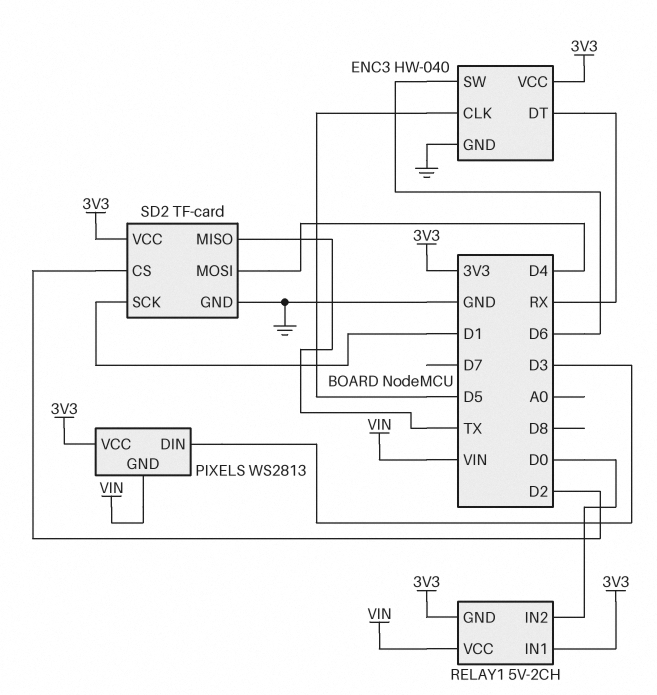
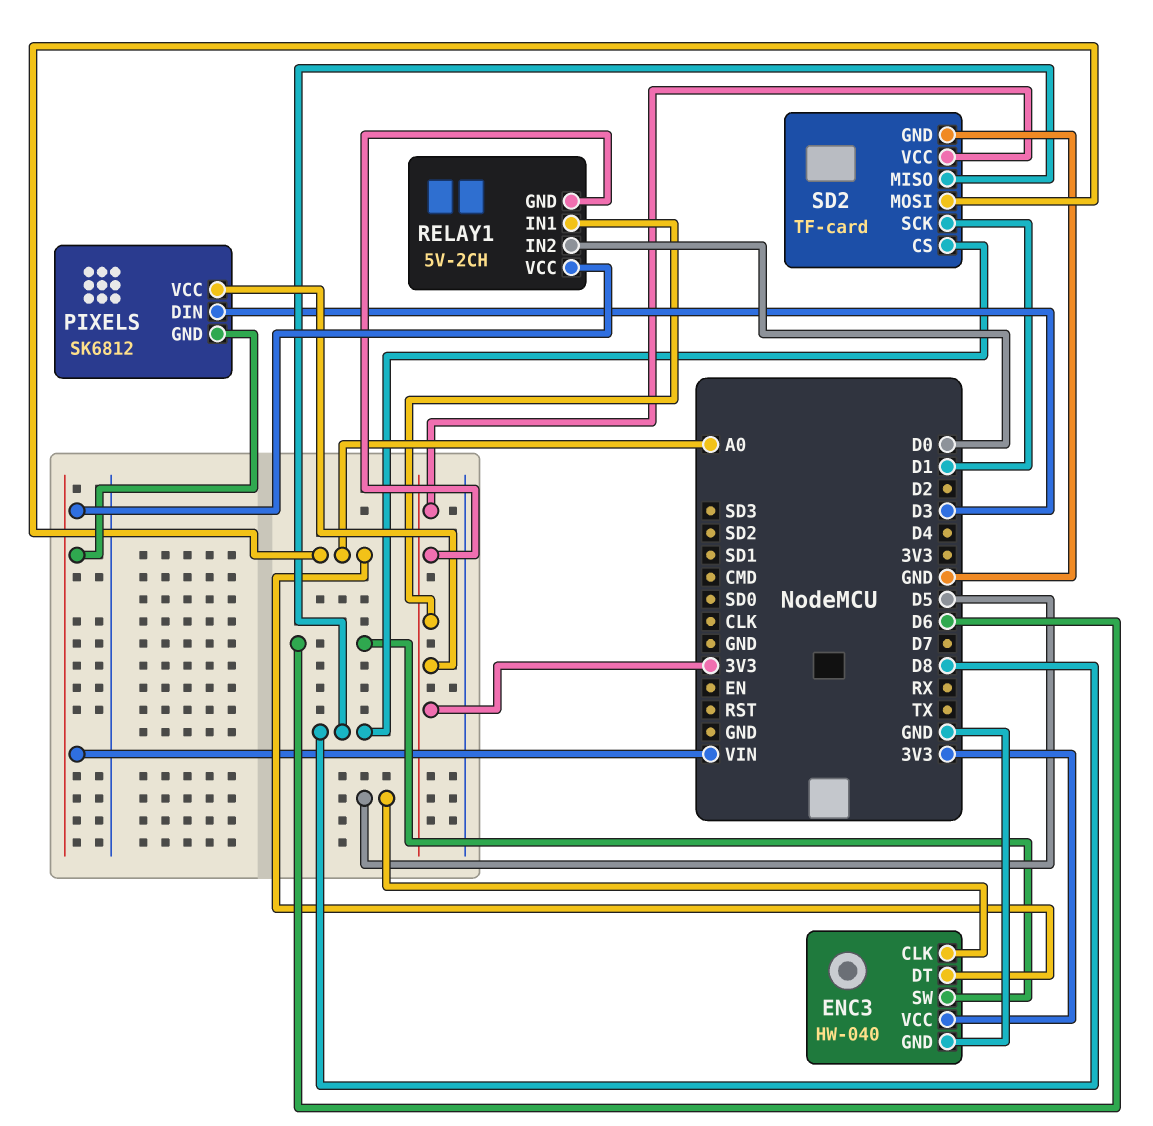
ENC3 pin DT: RX -> A0
PIXELS: WS2813 -> SK6812
SD2 pin CS: D2 -> D8
SD2 pin MISO: TX -> D8
SD2 pin MOSI: D4 -> A0

